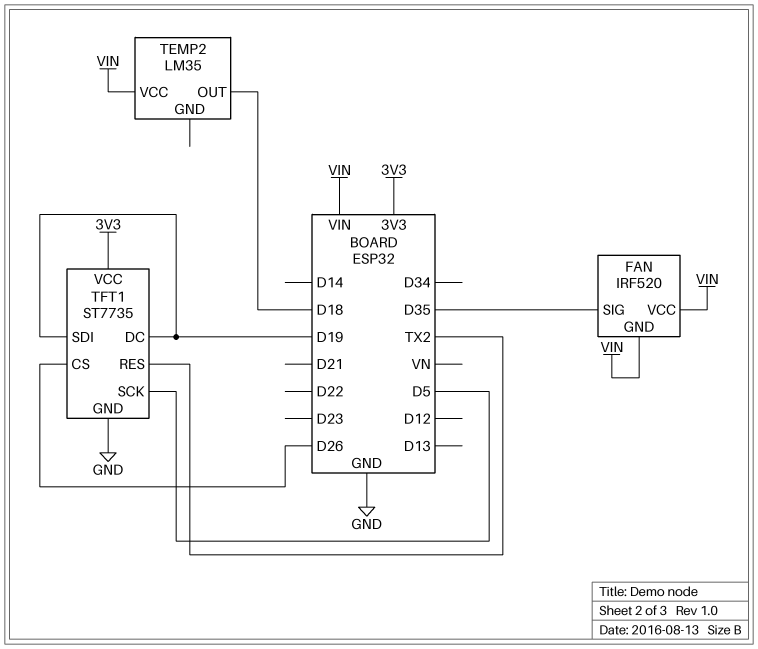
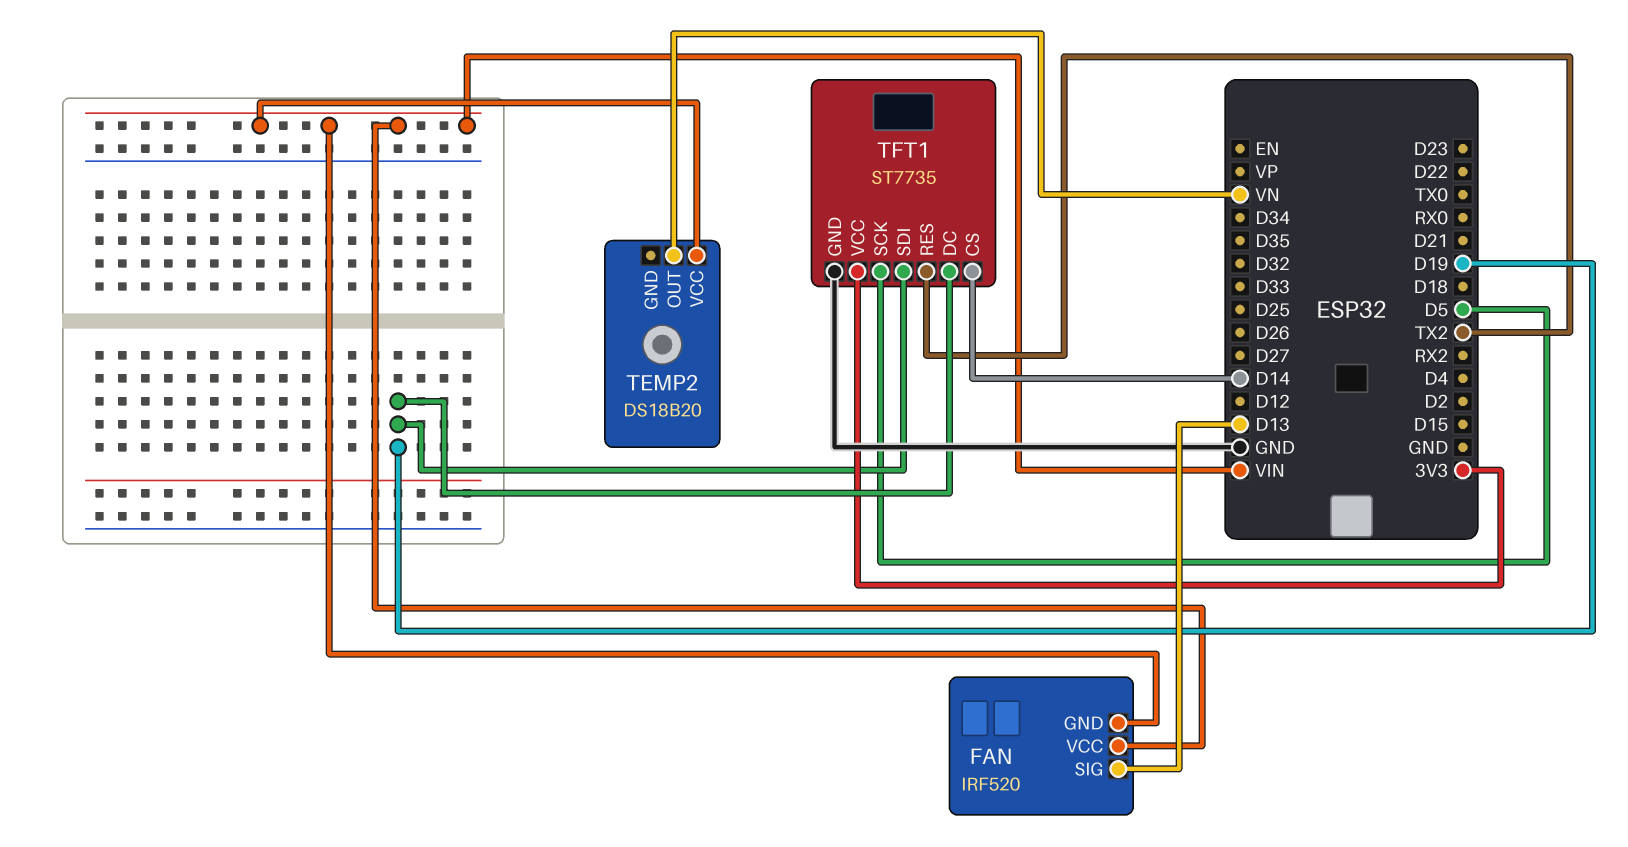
FAN pin SIG: D35 -> D13
TEMP2: LM35 -> DS18B20
TEMP2 pin OUT: D18 -> VN
TFT1 pin CS: D26 -> D14

